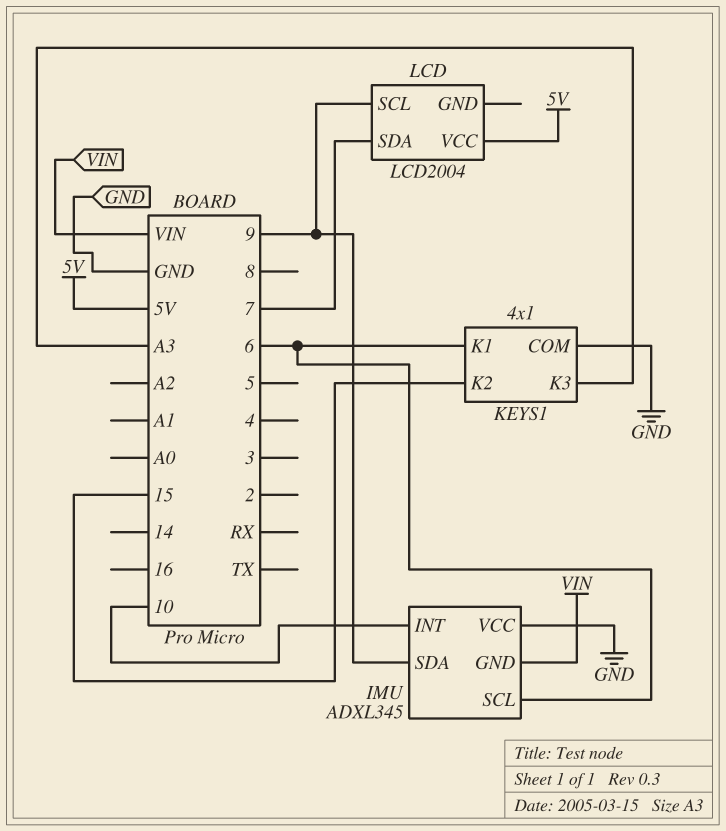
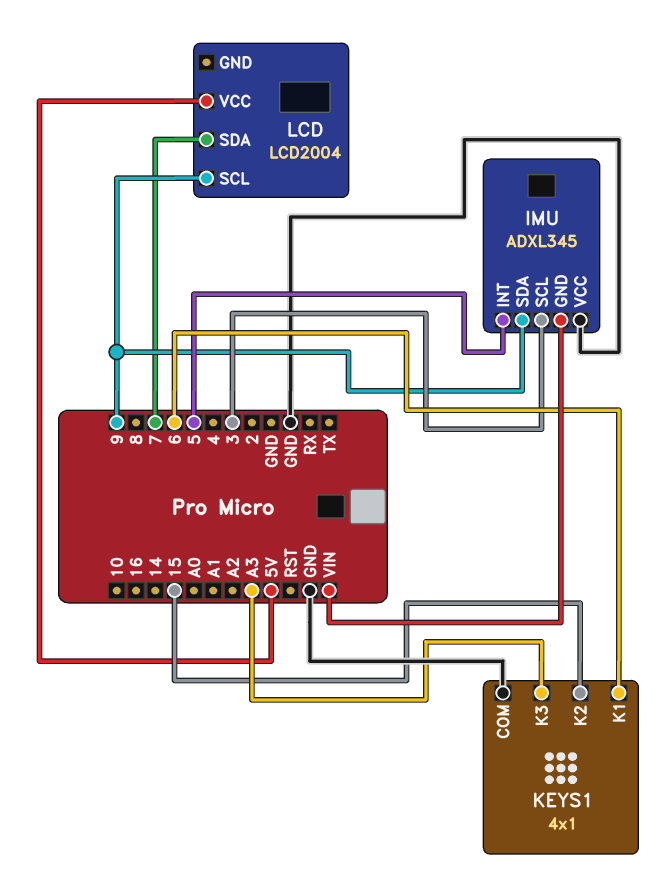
IMU pin INT: 10 -> 5
IMU pin SCL: 6 -> 3

